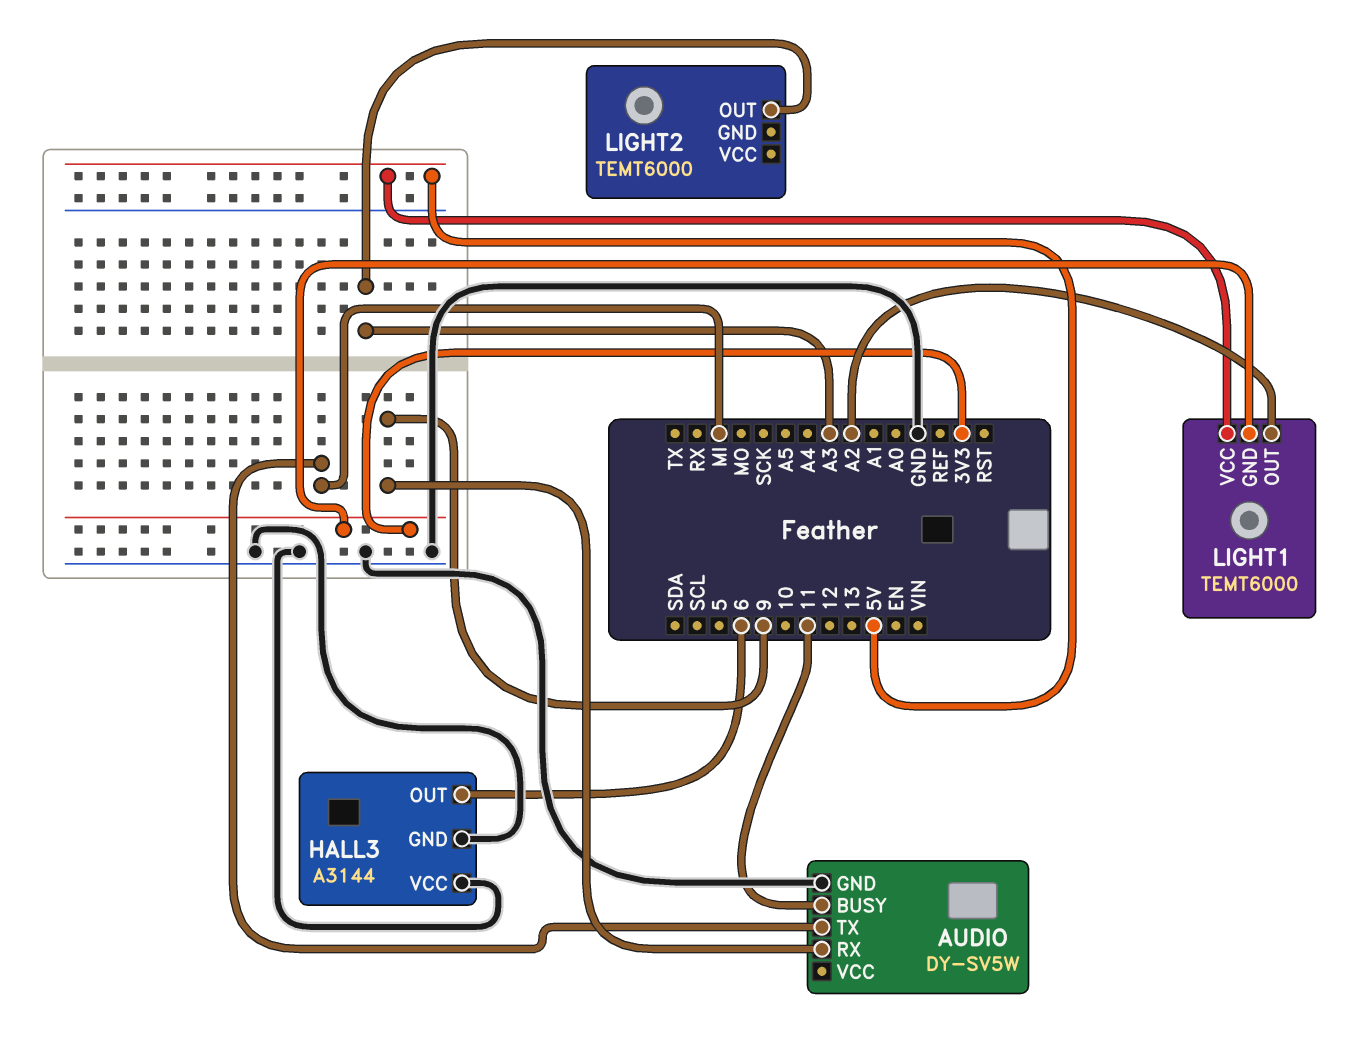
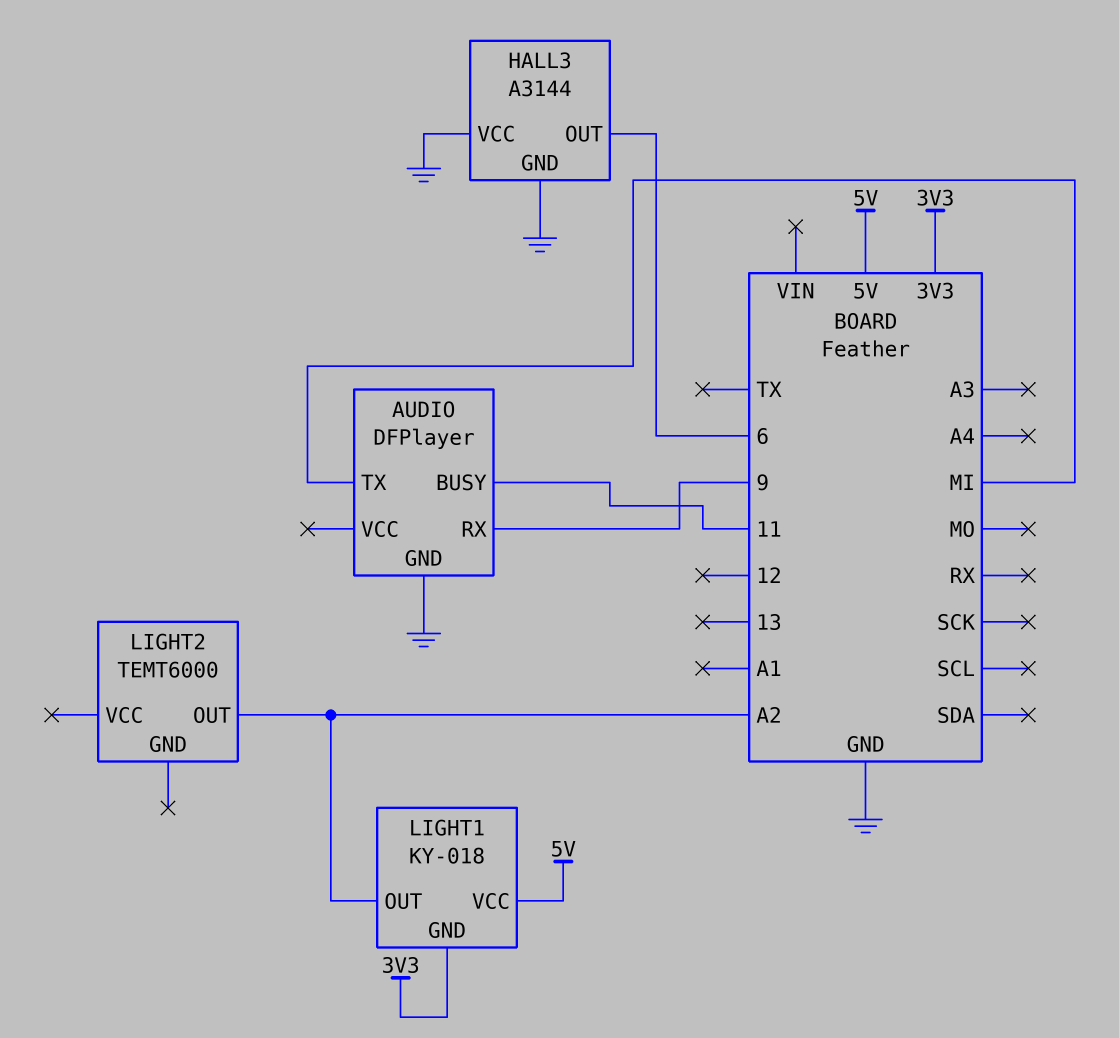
AUDIO: DY-SV5W -> DFPlayer
LIGHT1: TEMT6000 -> KY-018
LIGHT2 pin OUT: A3 -> A2

